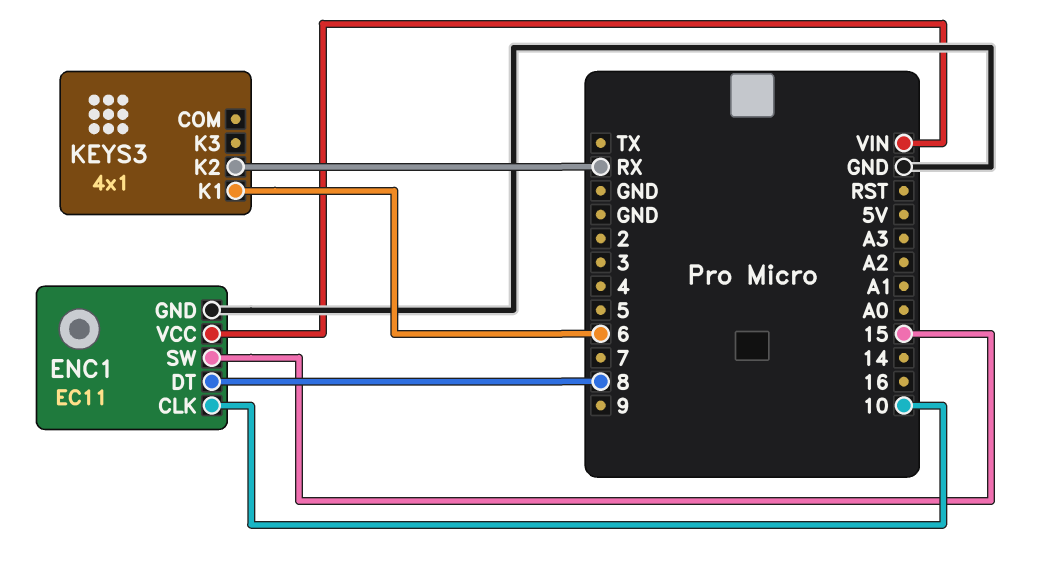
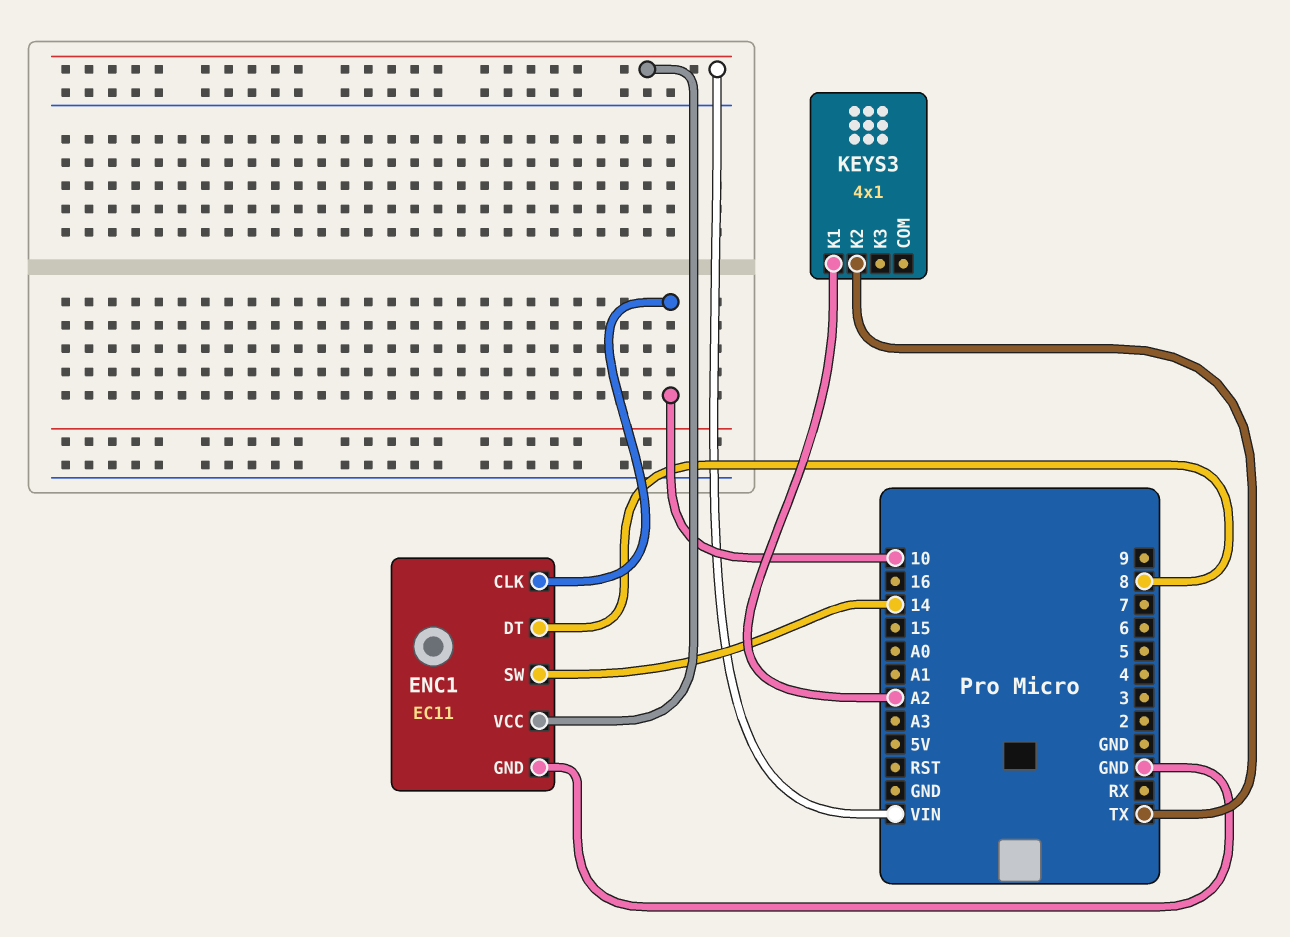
ENC1 pin SW: 15 -> 14
KEYS3 pin K1: 6 -> A2
KEYS3 pin K2: RX -> TX

